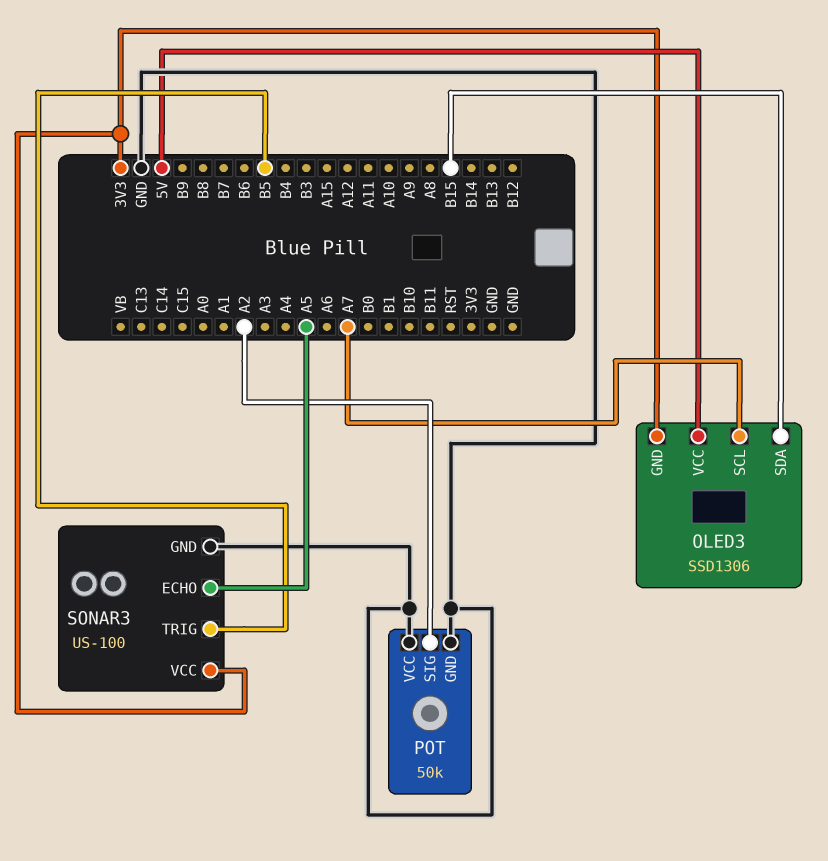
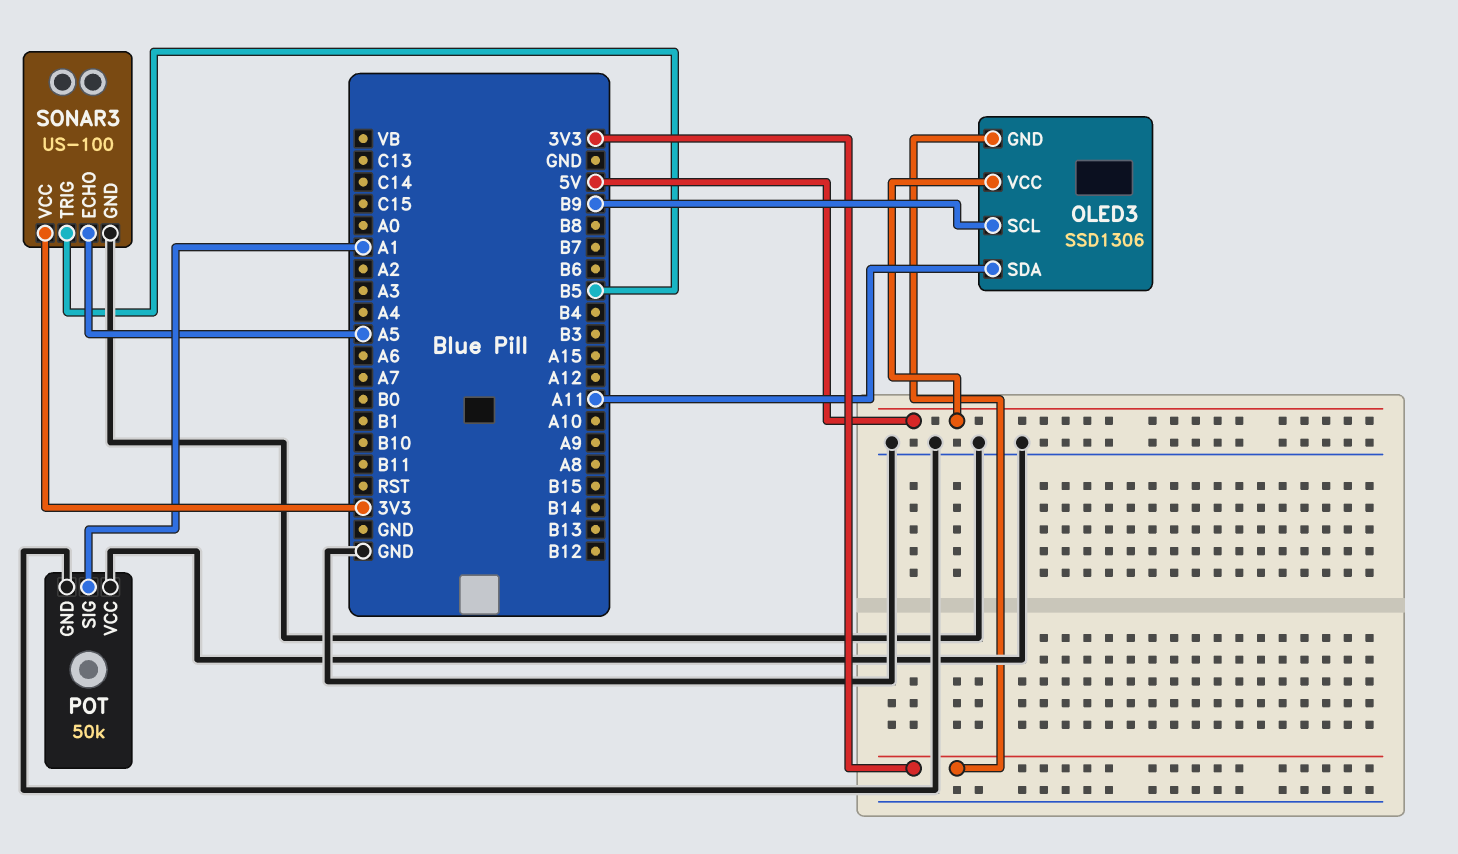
OLED3 pin SCL: A7 -> B9
OLED3 pin SDA: B15 -> A11
POT pin SIG: A2 -> A1

